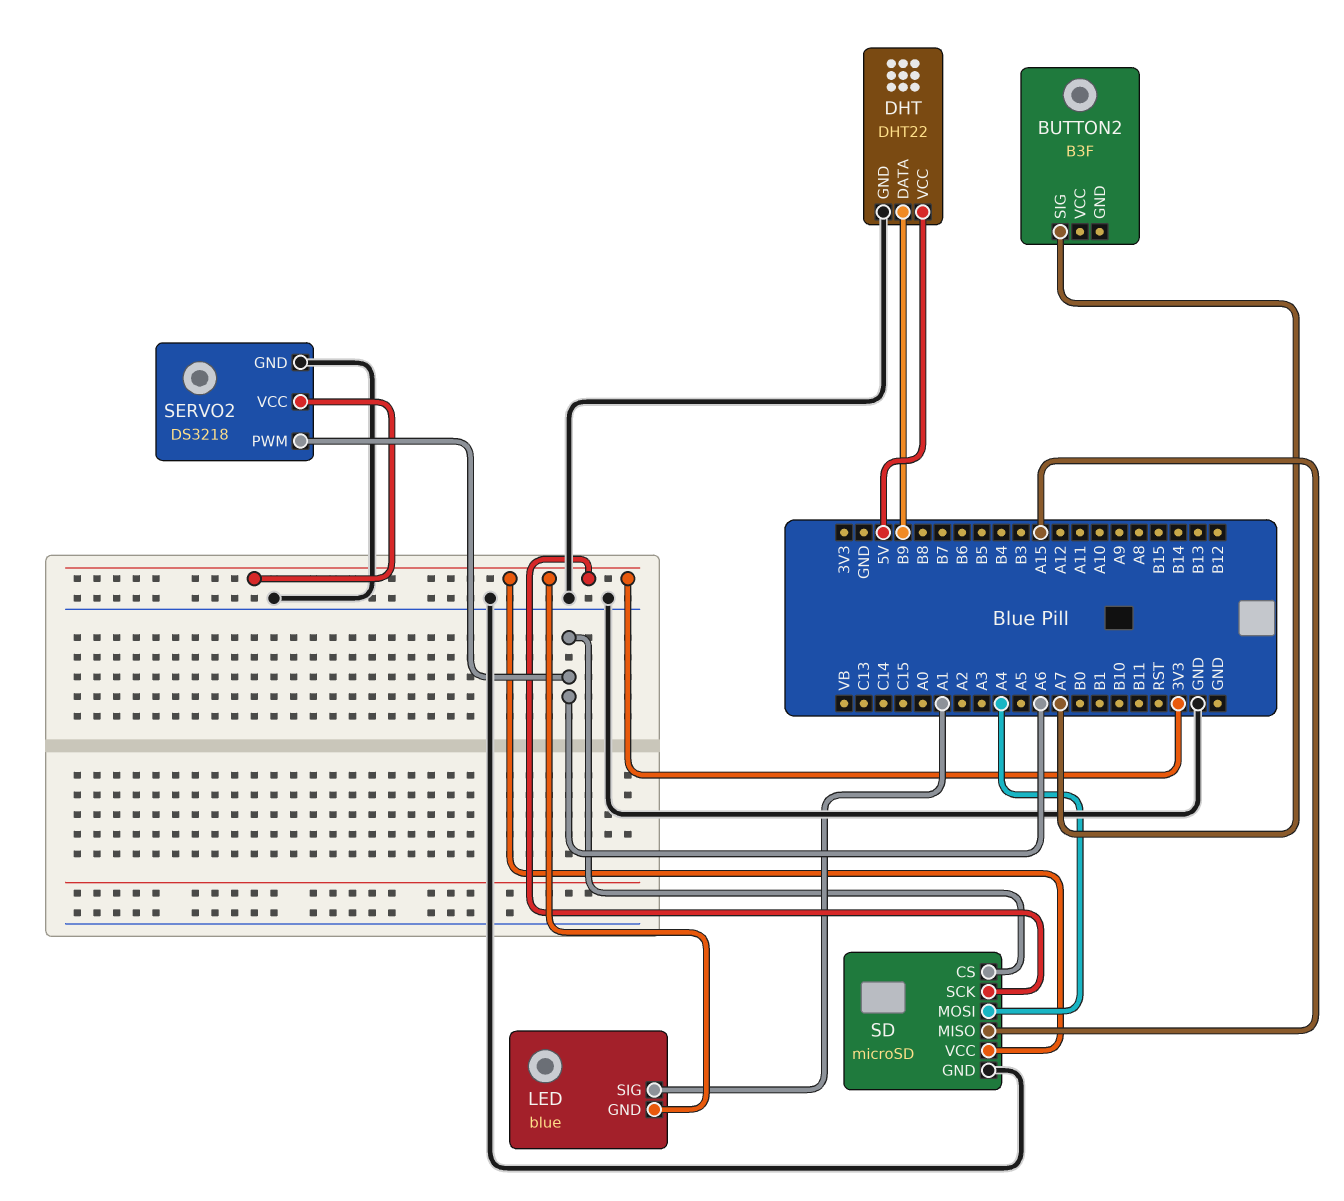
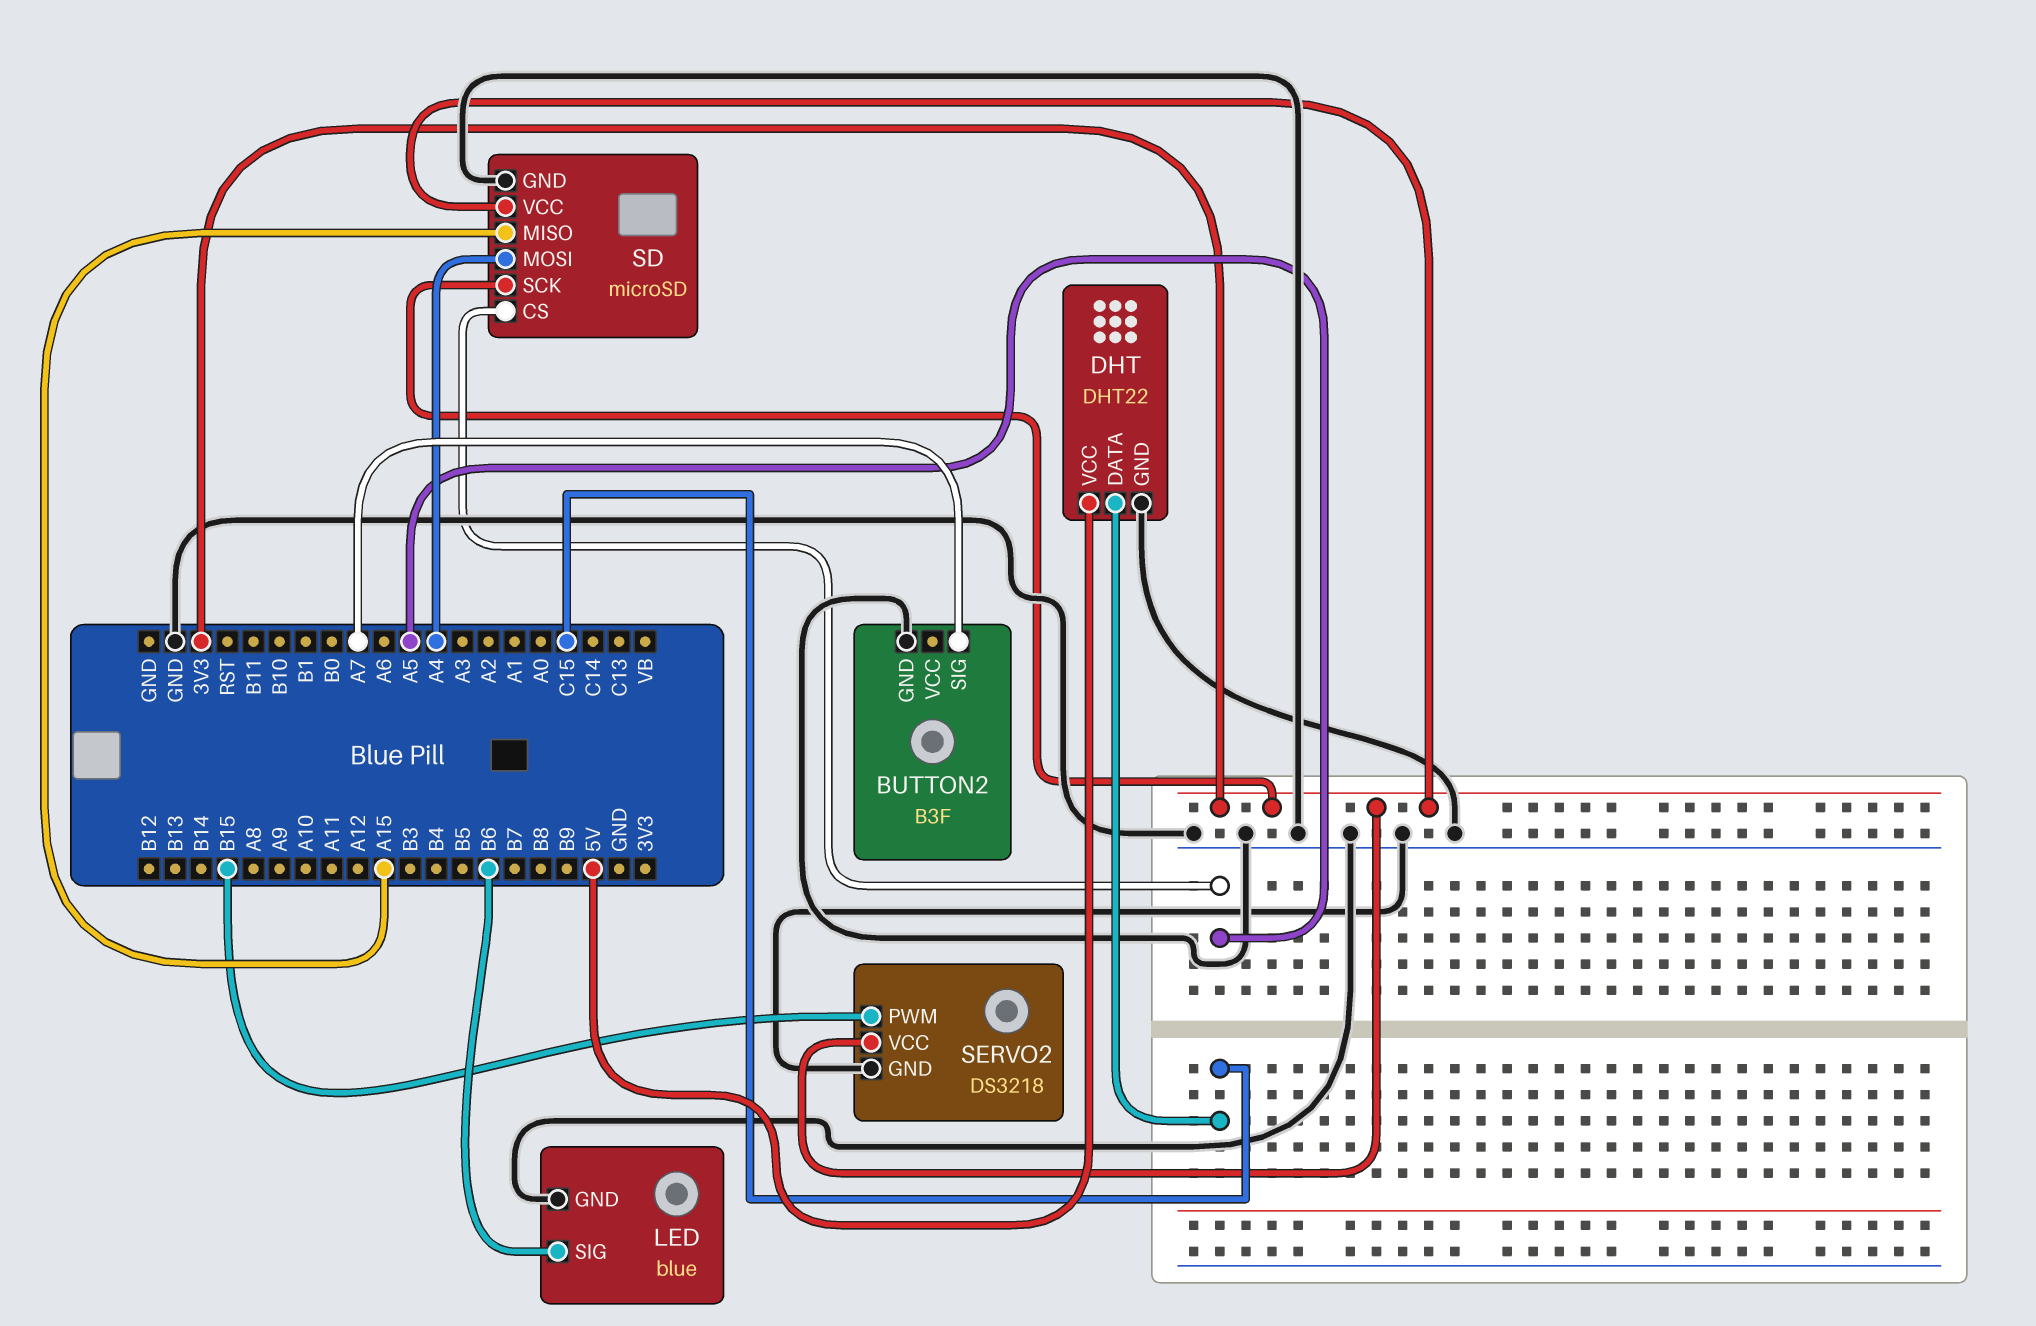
BUTTON2 pin GND: none -> GND
DHT pin DATA: B9 -> C15
LED pin GND: 3V3 -> GND
LED pin SIG: A1 -> B6
SD pin CS: A6 -> A5
SERVO2 pin PWM: A6 -> B15

